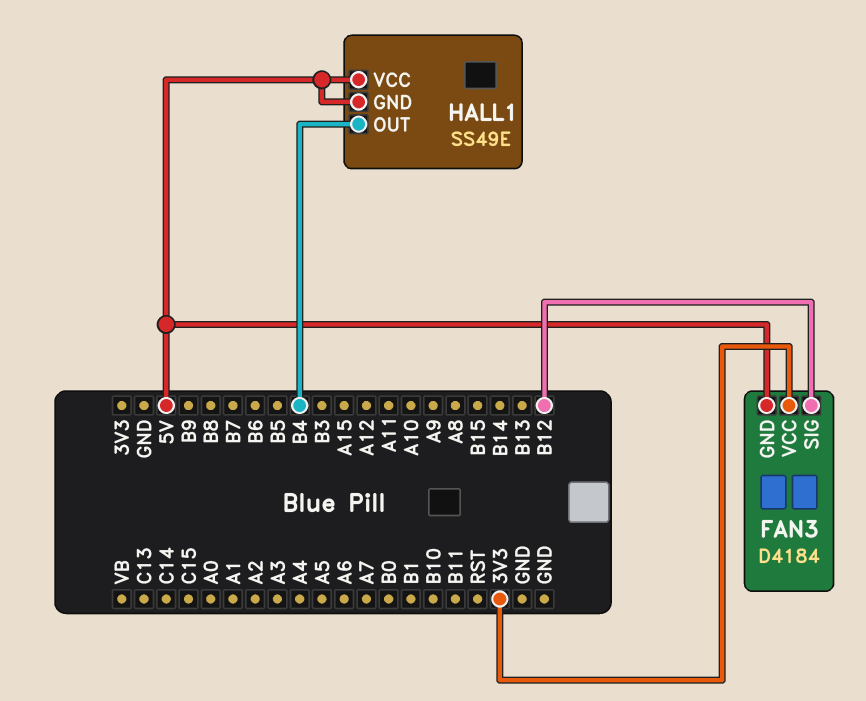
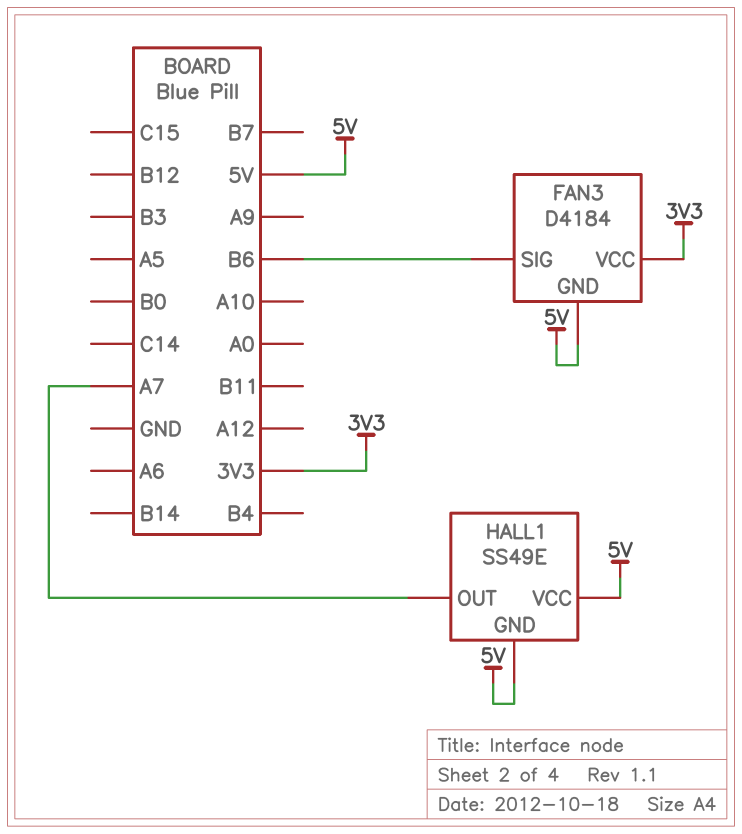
FAN3 pin SIG: B12 -> B6
HALL1 pin OUT: B4 -> A7

